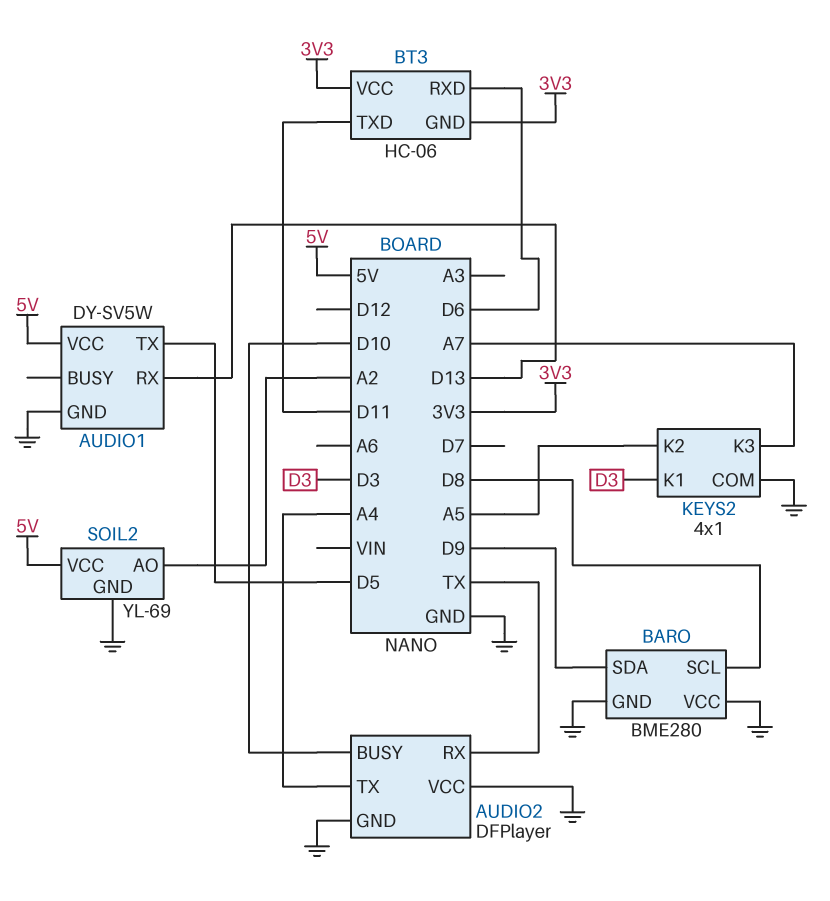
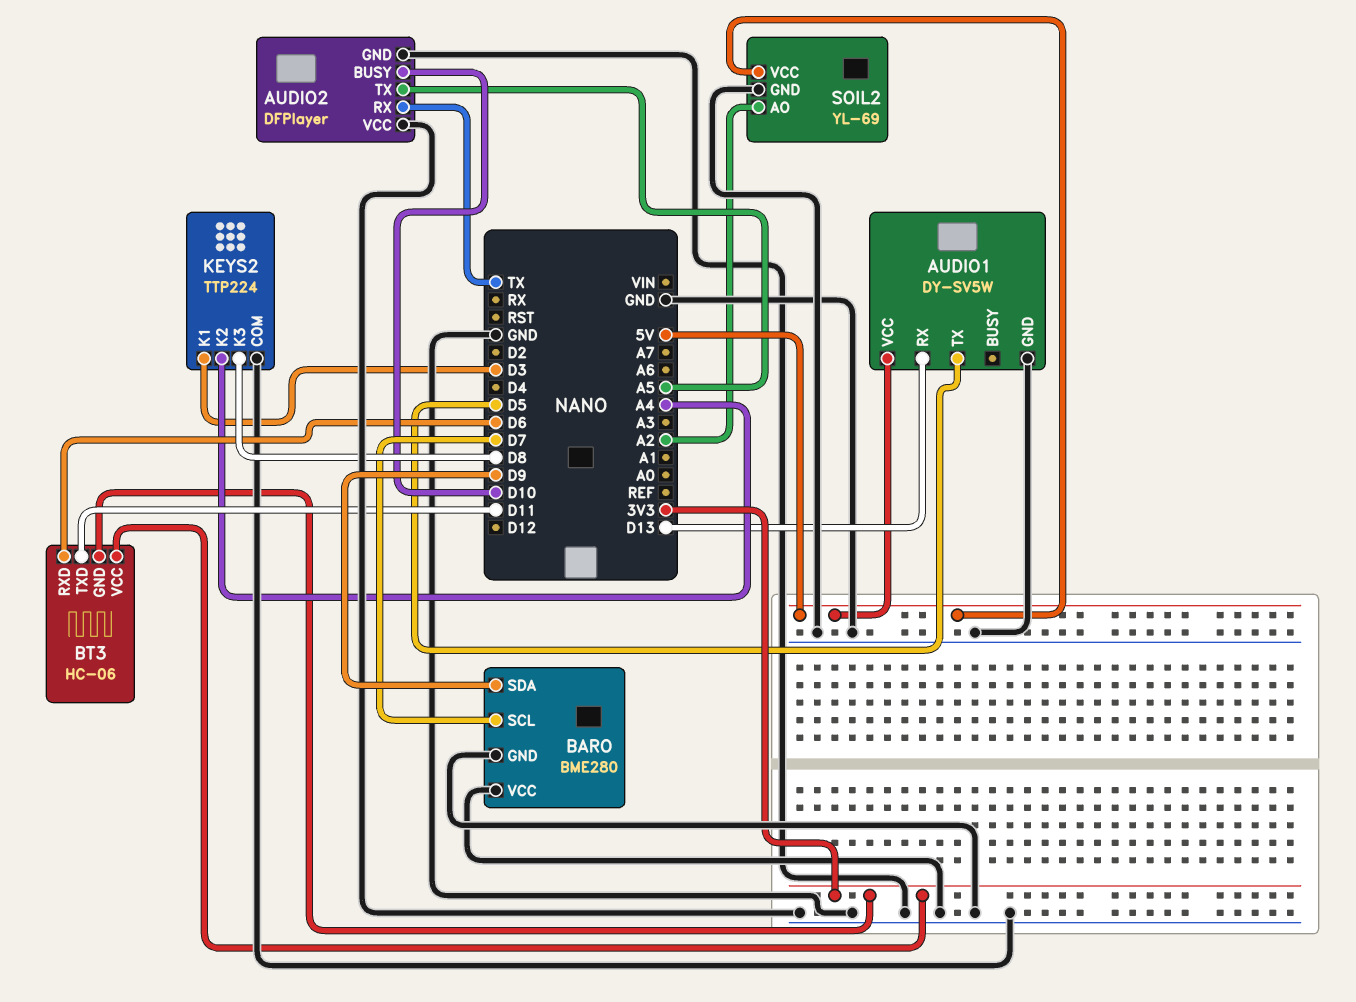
AUDIO2 pin TX: A4 -> A5
BARO pin SCL: D8 -> D7
KEYS2: 4x1 -> TTP224
KEYS2 pin K2: A5 -> A4
KEYS2 pin K3: A7 -> D8

